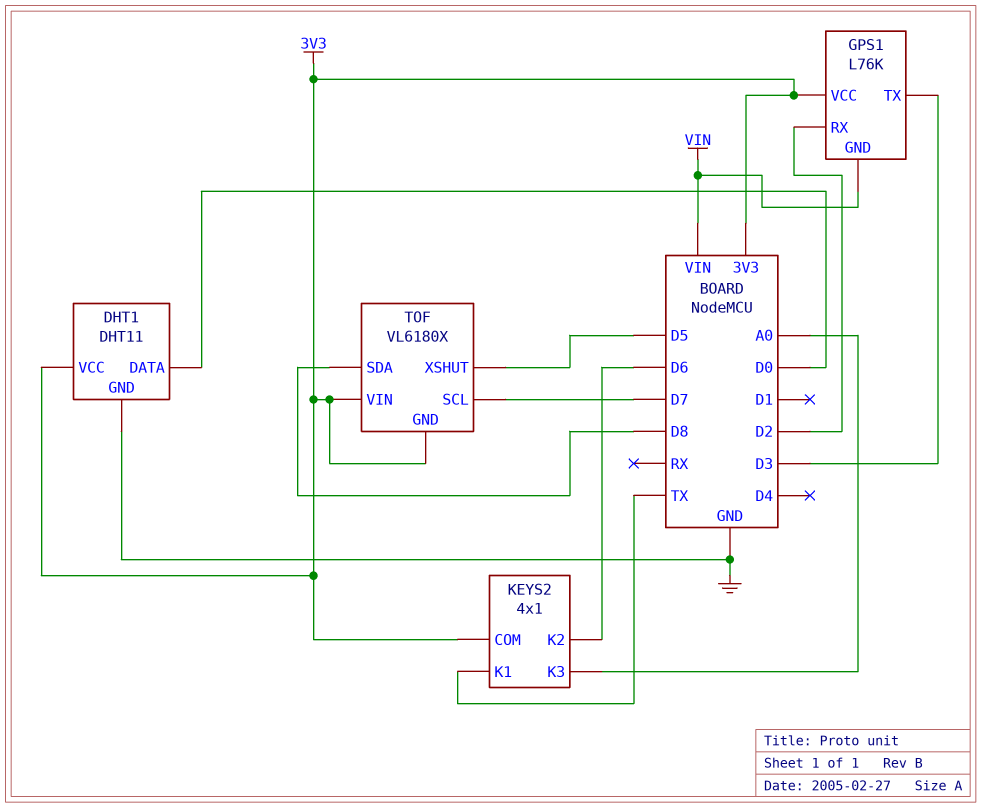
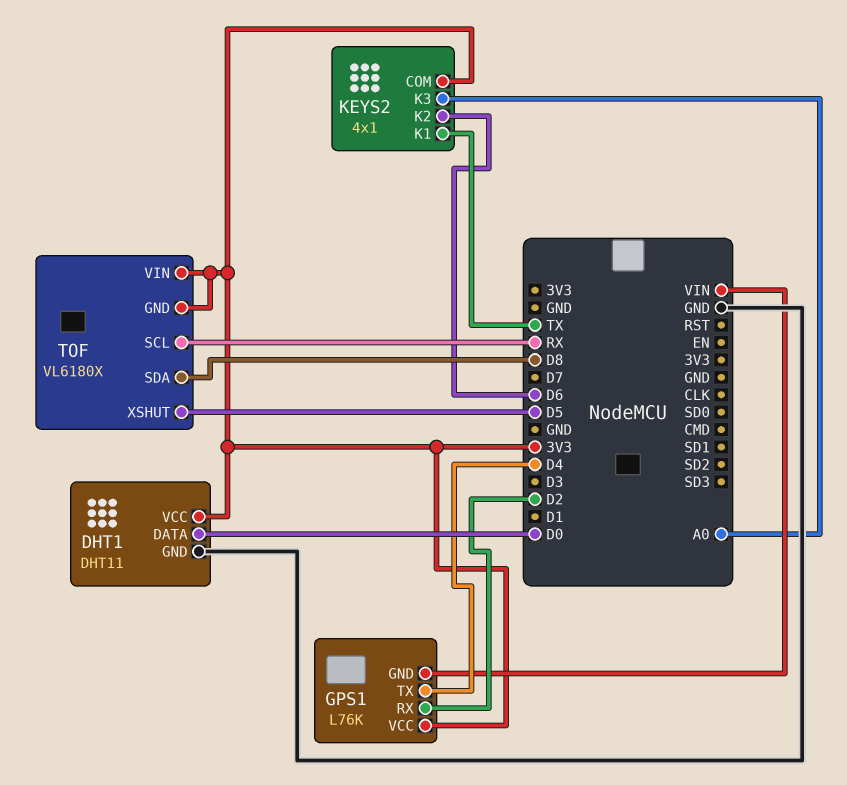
GPS1 pin TX: D3 -> D4
TOF pin SCL: D7 -> RX

